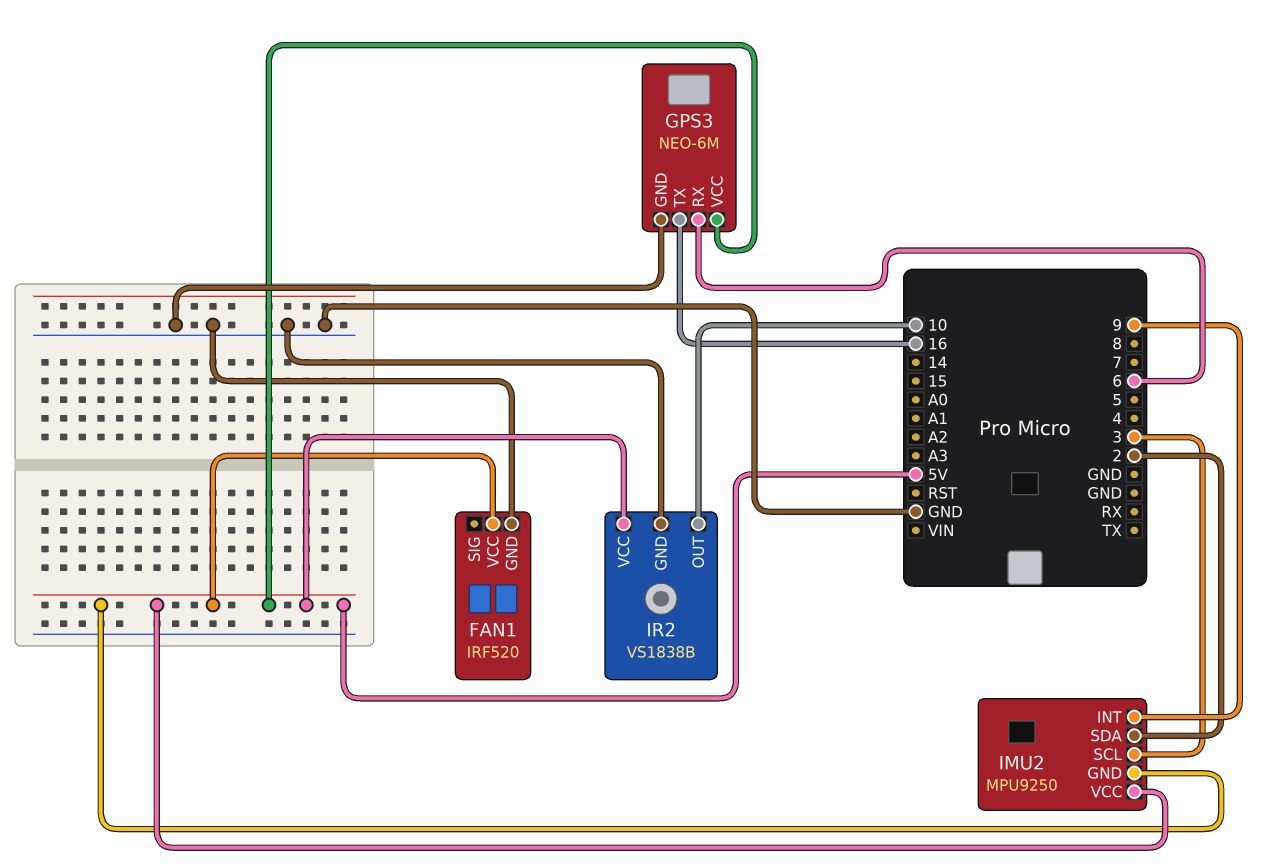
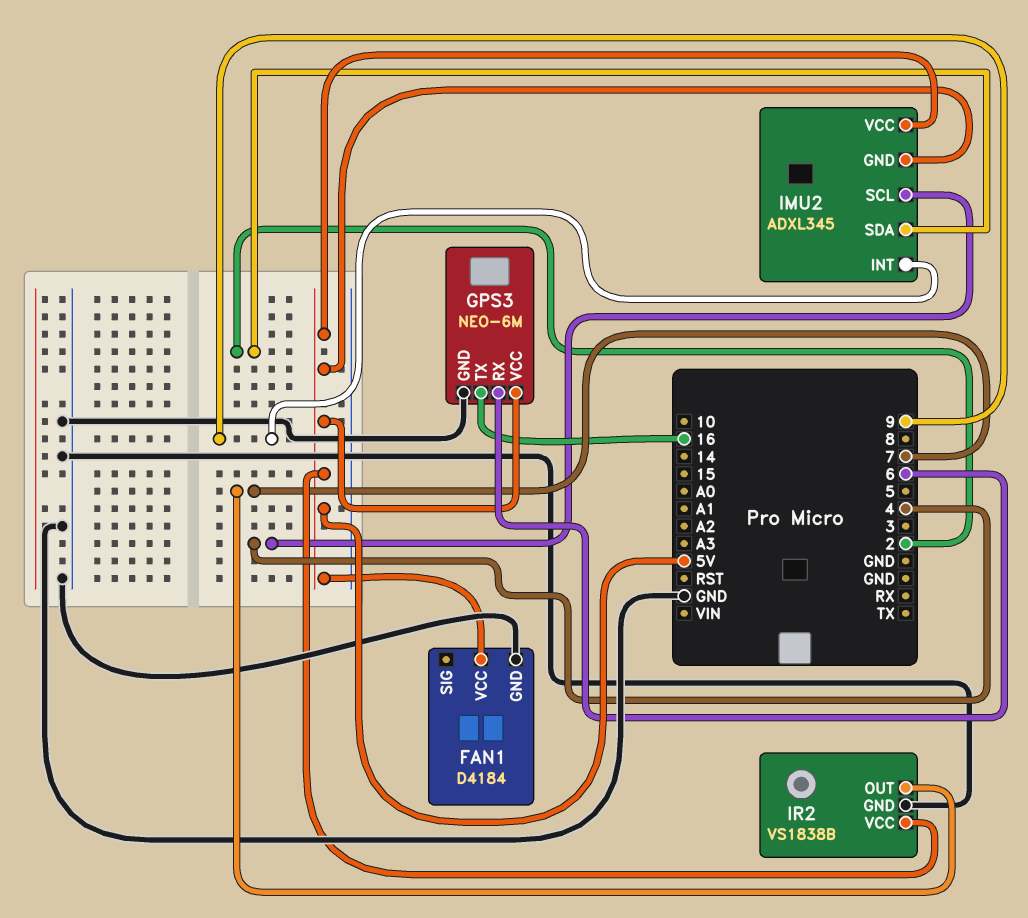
FAN1: IRF520 -> D4184
IMU2: MPU9250 -> ADXL345
IMU2 pin SCL: 3 -> 4
IR2 pin OUT: 10 -> 7

